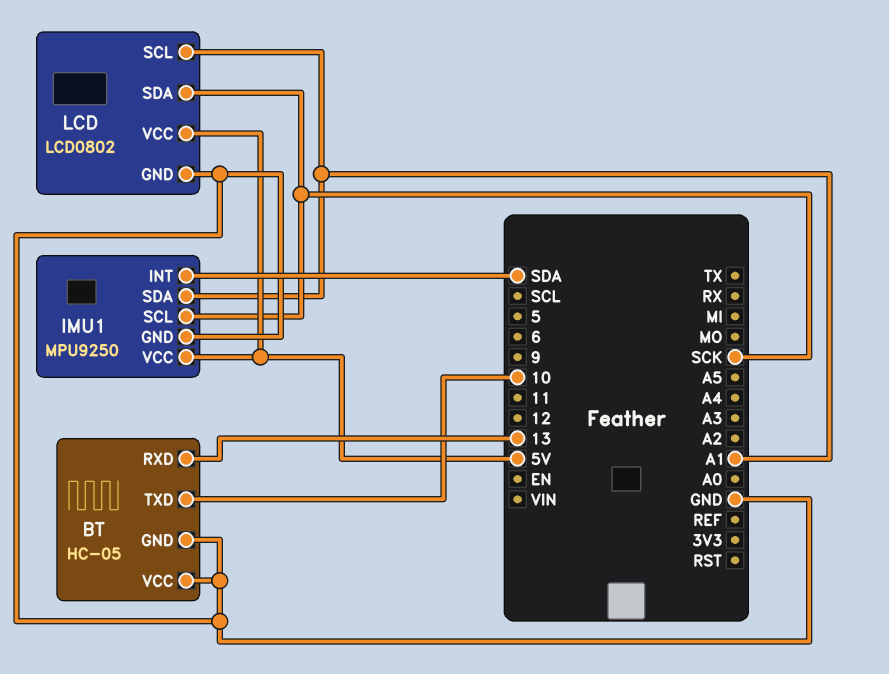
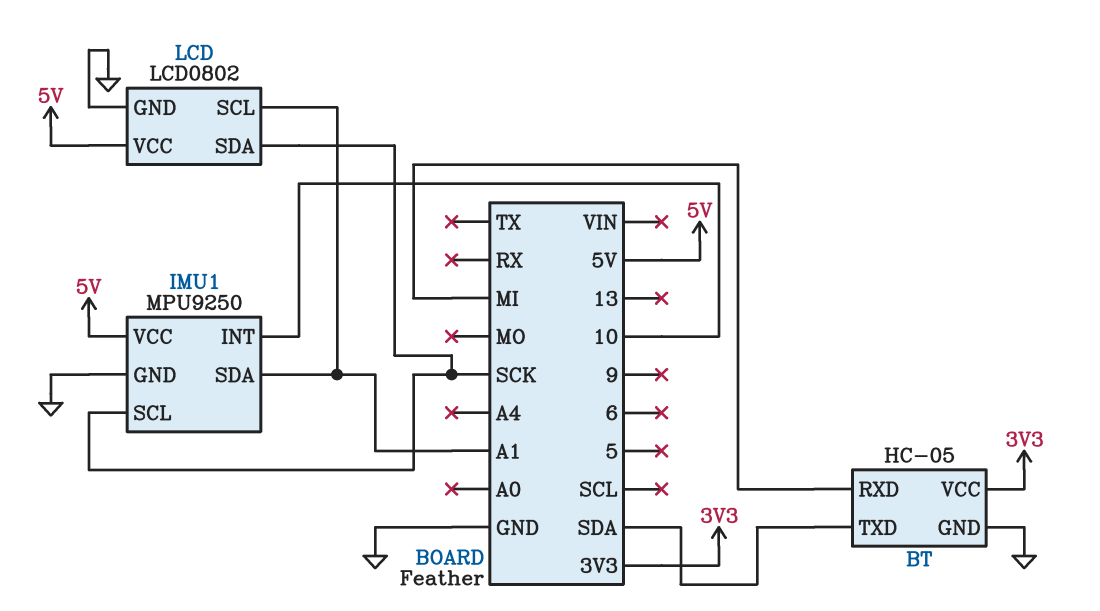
BT pin RXD: 13 -> MI
BT pin TXD: 10 -> SDA
BT pin VCC: GND -> 3V3
IMU1 pin INT: SDA -> 10

